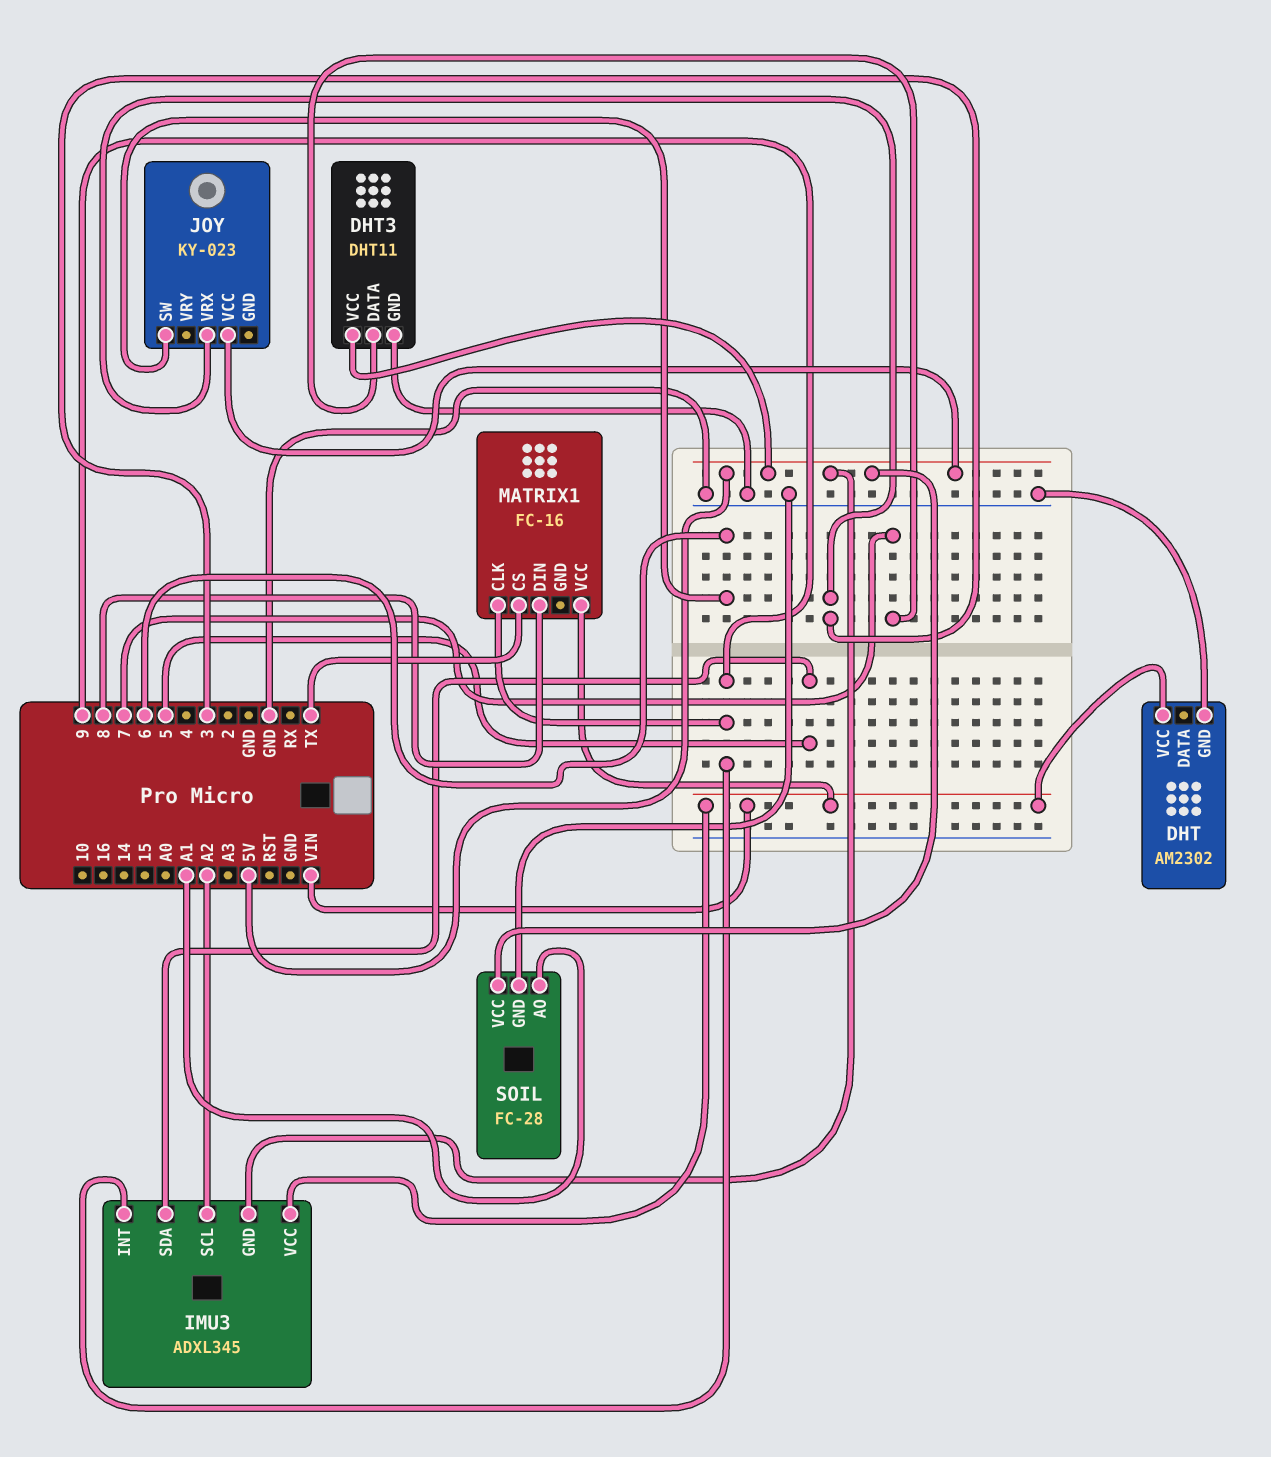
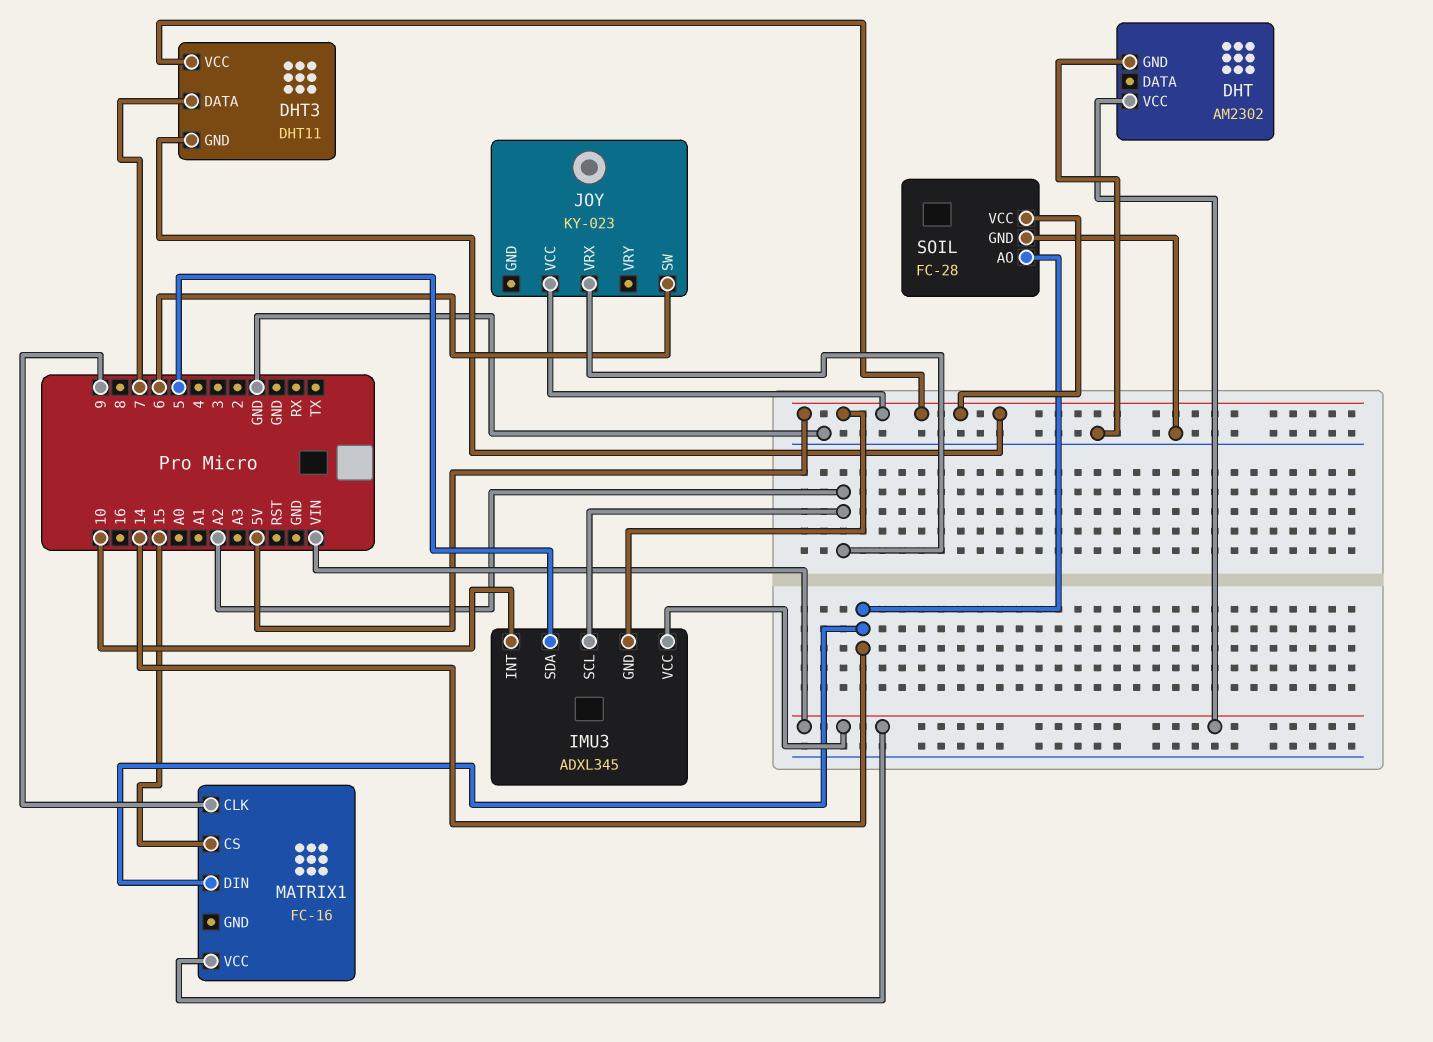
DHT3 pin GND: GND -> 5V
IMU3 pin INT: 9 -> 10
JOY pin VRX: 3 -> A2
MATRIX1 pin CS: TX -> 15
MATRIX1 pin DIN: 8 -> 14
SOIL pin AO: A1 -> 14

